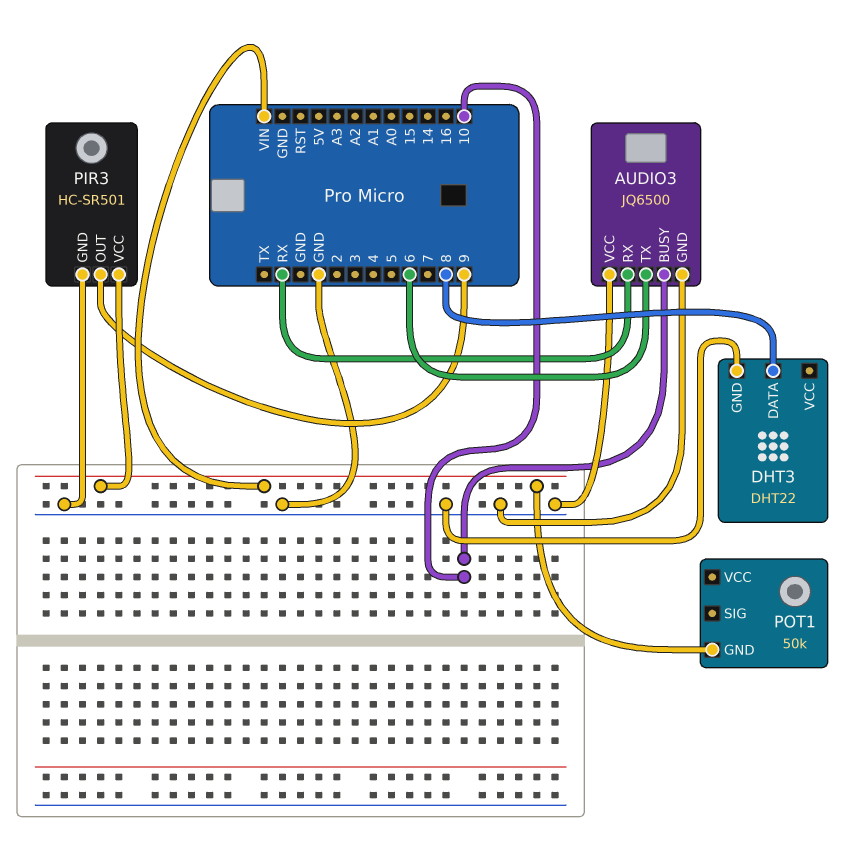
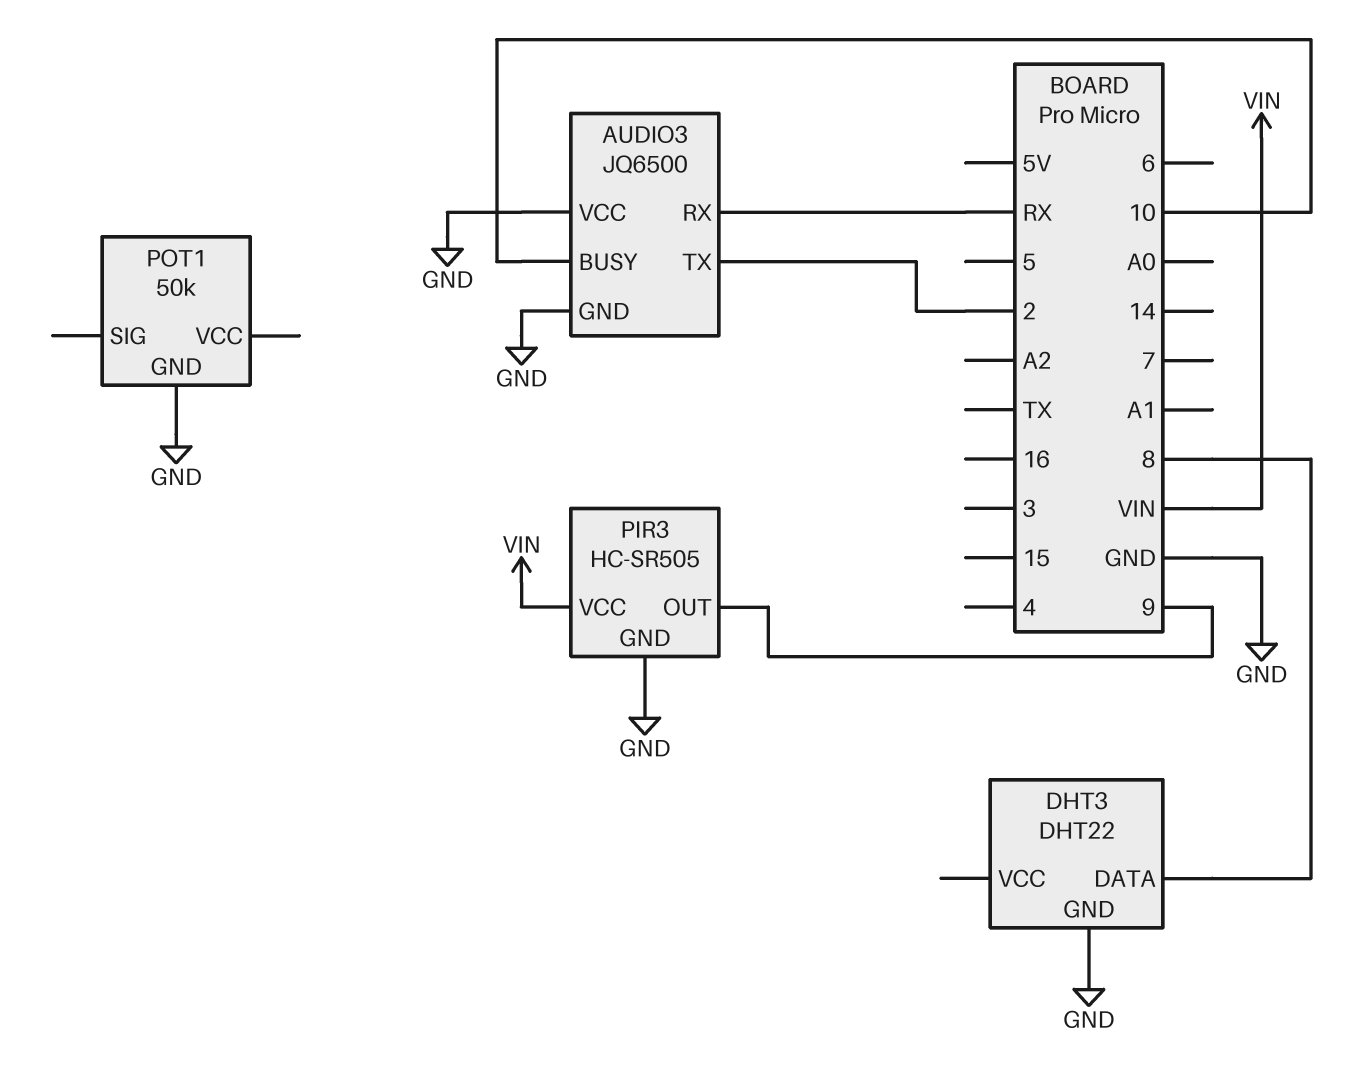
AUDIO3 pin TX: 6 -> 2
PIR3: HC-SR501 -> HC-SR505
POT1 pin GND: VIN -> GND

